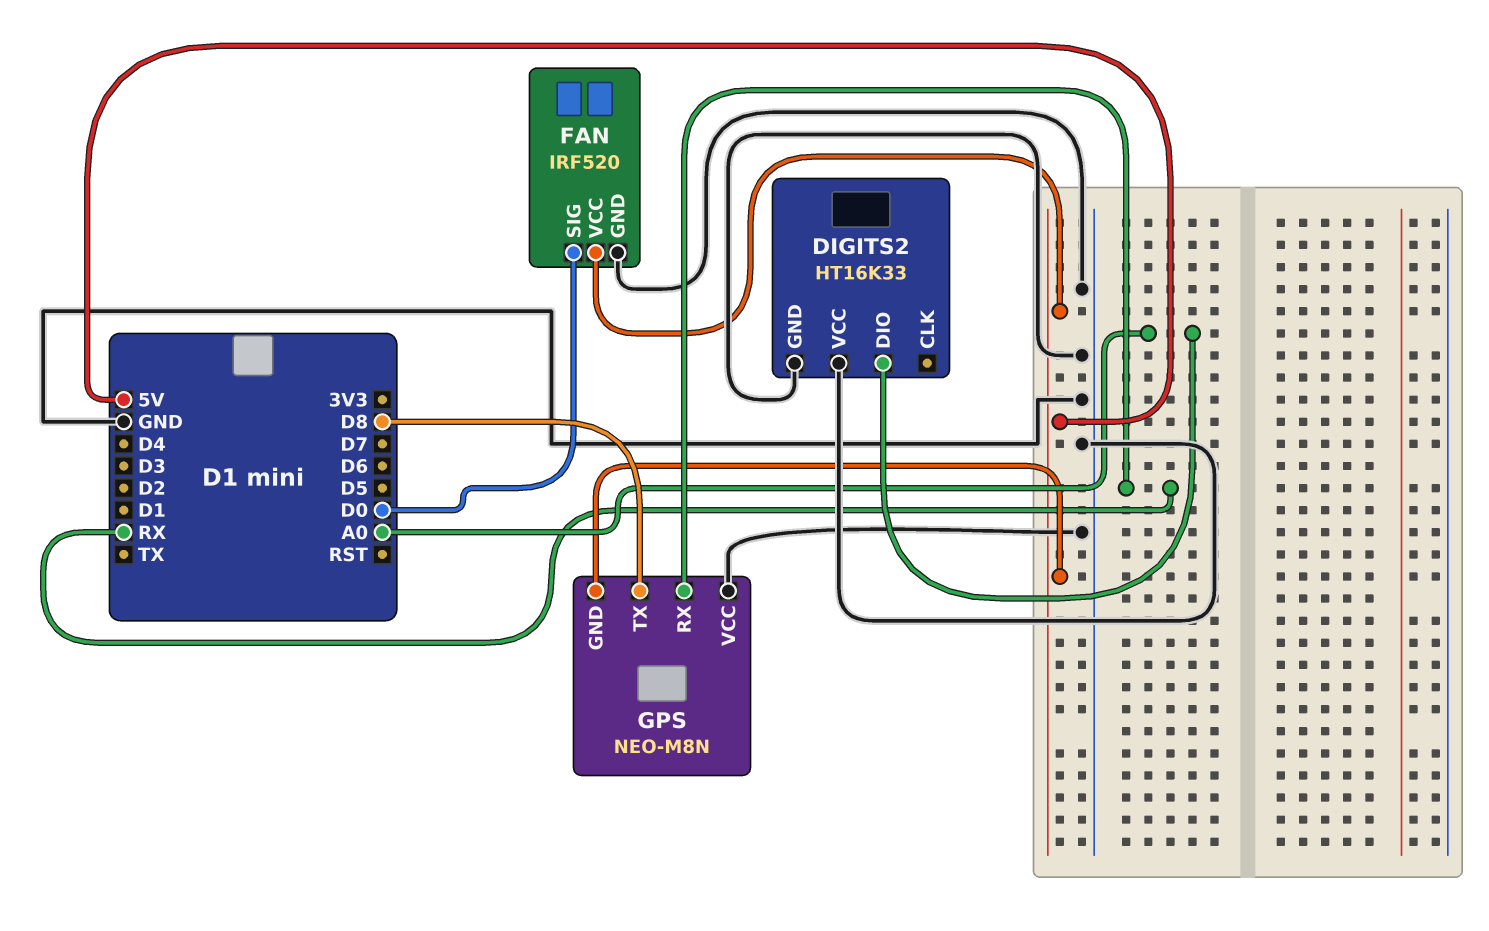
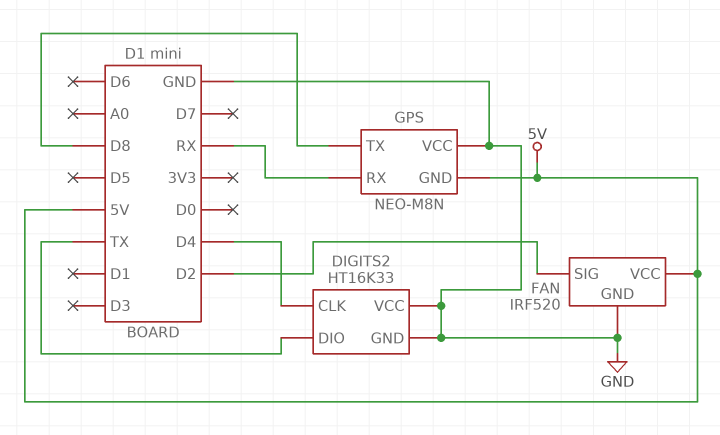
DIGITS2 pin CLK: none -> D4
DIGITS2 pin DIO: A0 -> TX
FAN pin SIG: D0 -> D2

